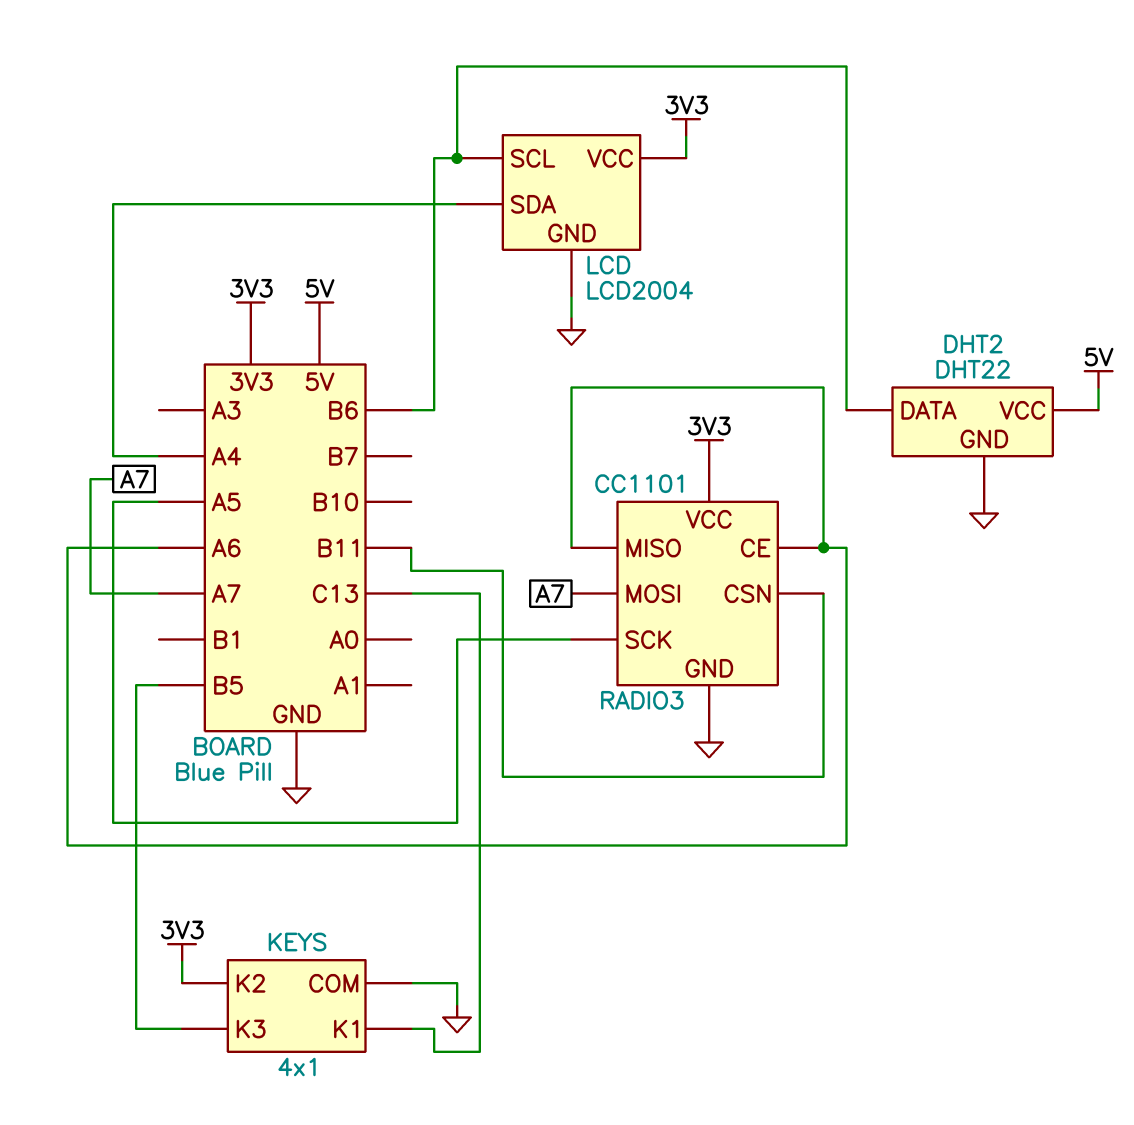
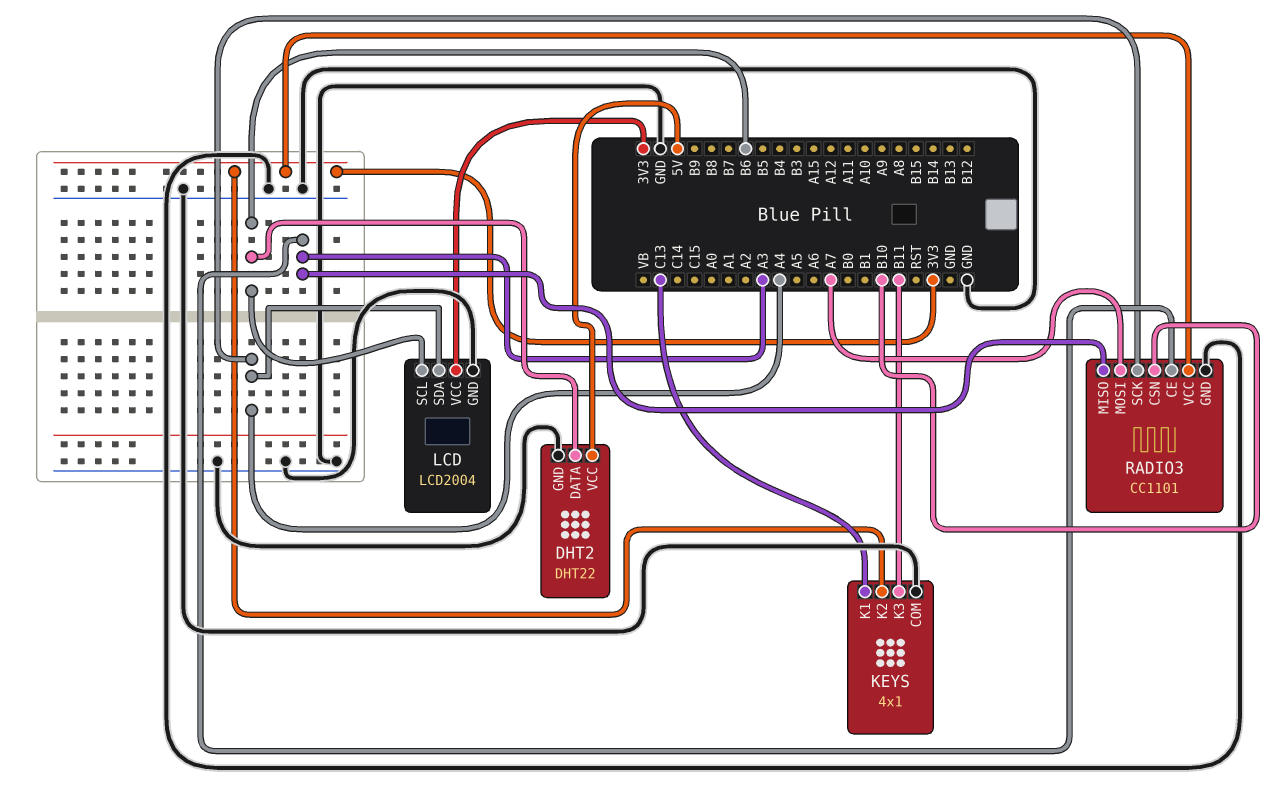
KEYS pin K3: B5 -> B11
RADIO3 pin CE: A6 -> A3
RADIO3 pin CSN: B11 -> B10
RADIO3 pin MISO: A6 -> A3
RADIO3 pin SCK: A5 -> A4

